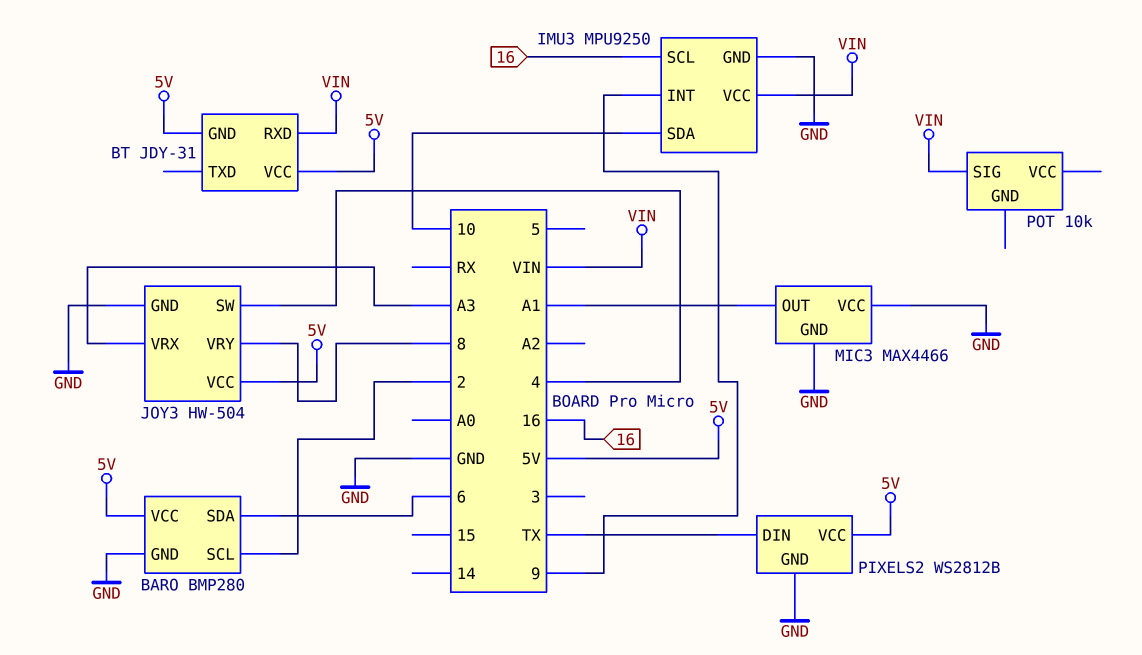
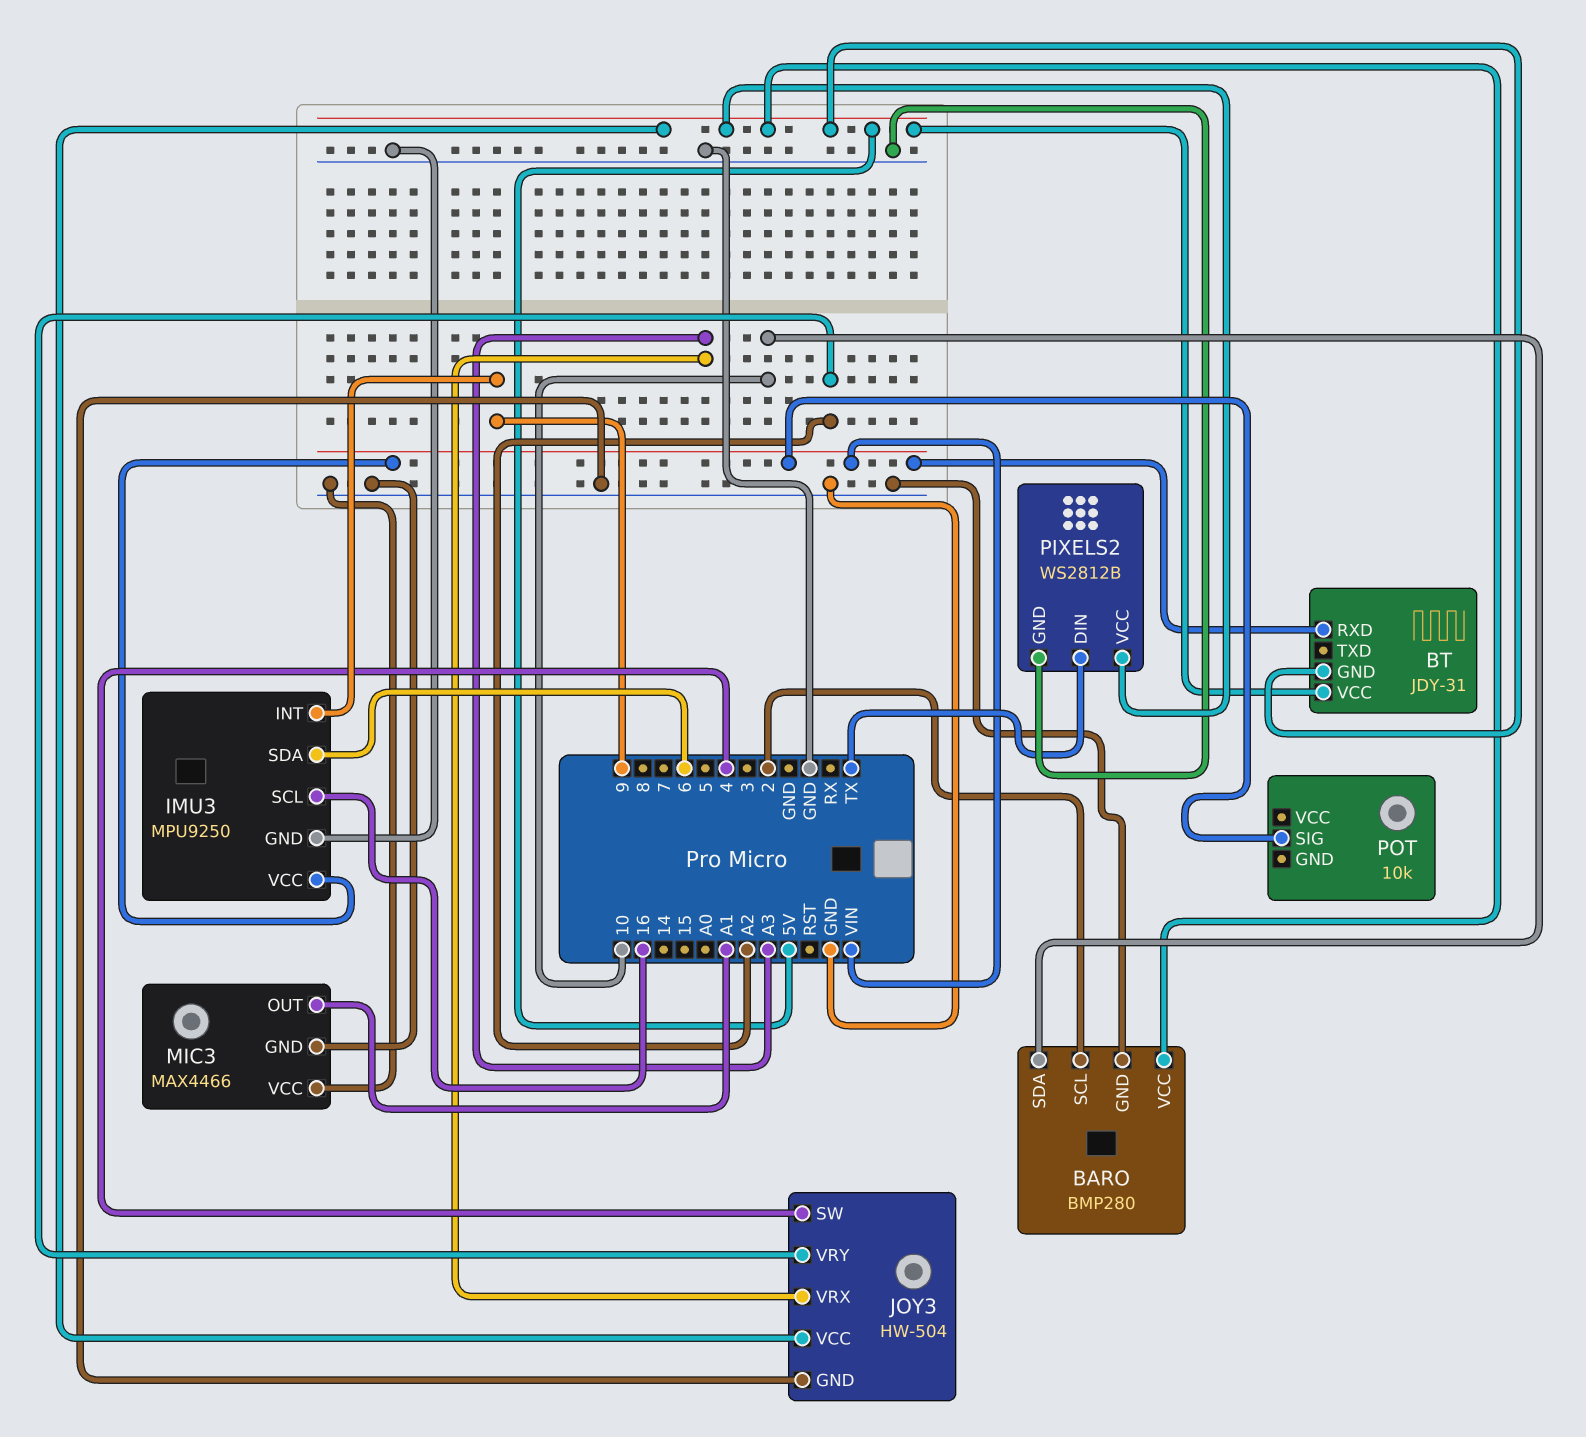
BARO pin SDA: 6 -> 10
IMU3 pin SDA: 10 -> 6
JOY3 pin VRY: 8 -> A2

